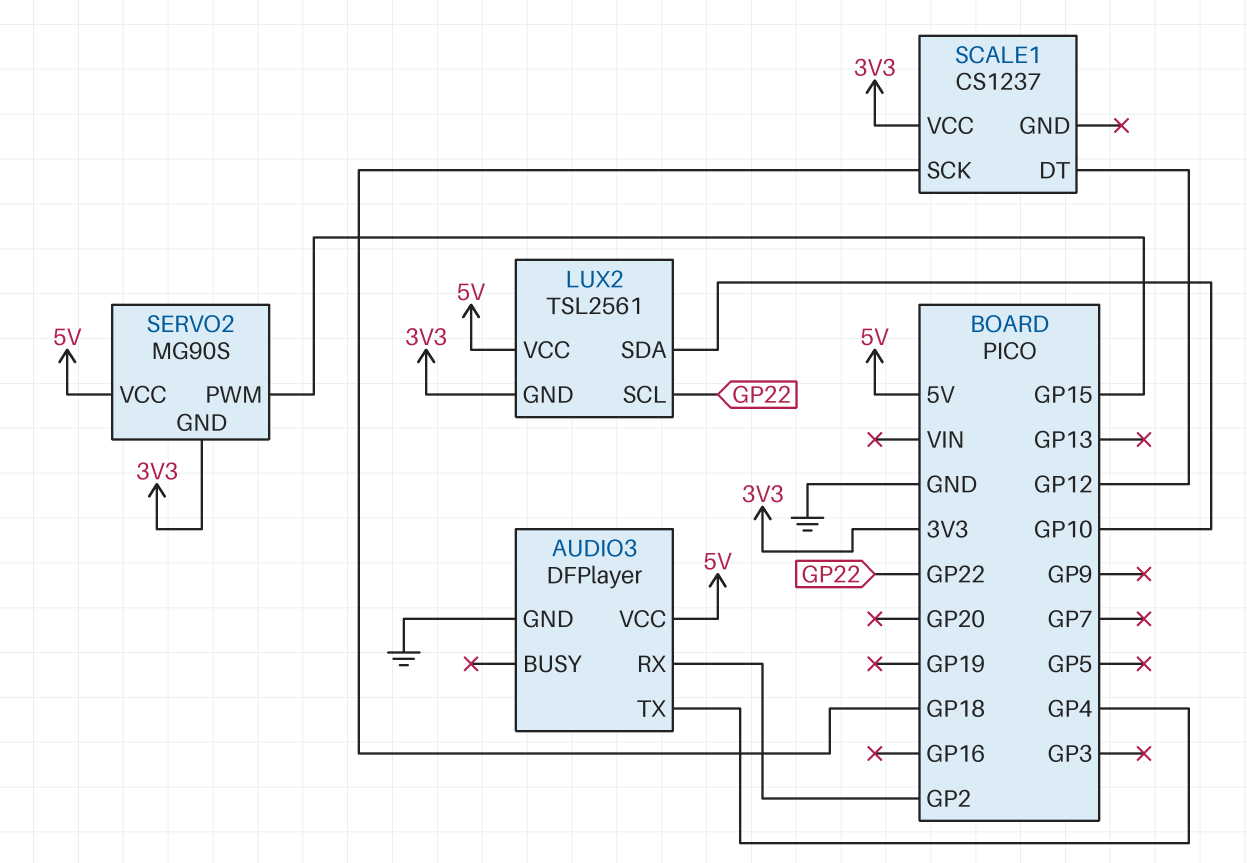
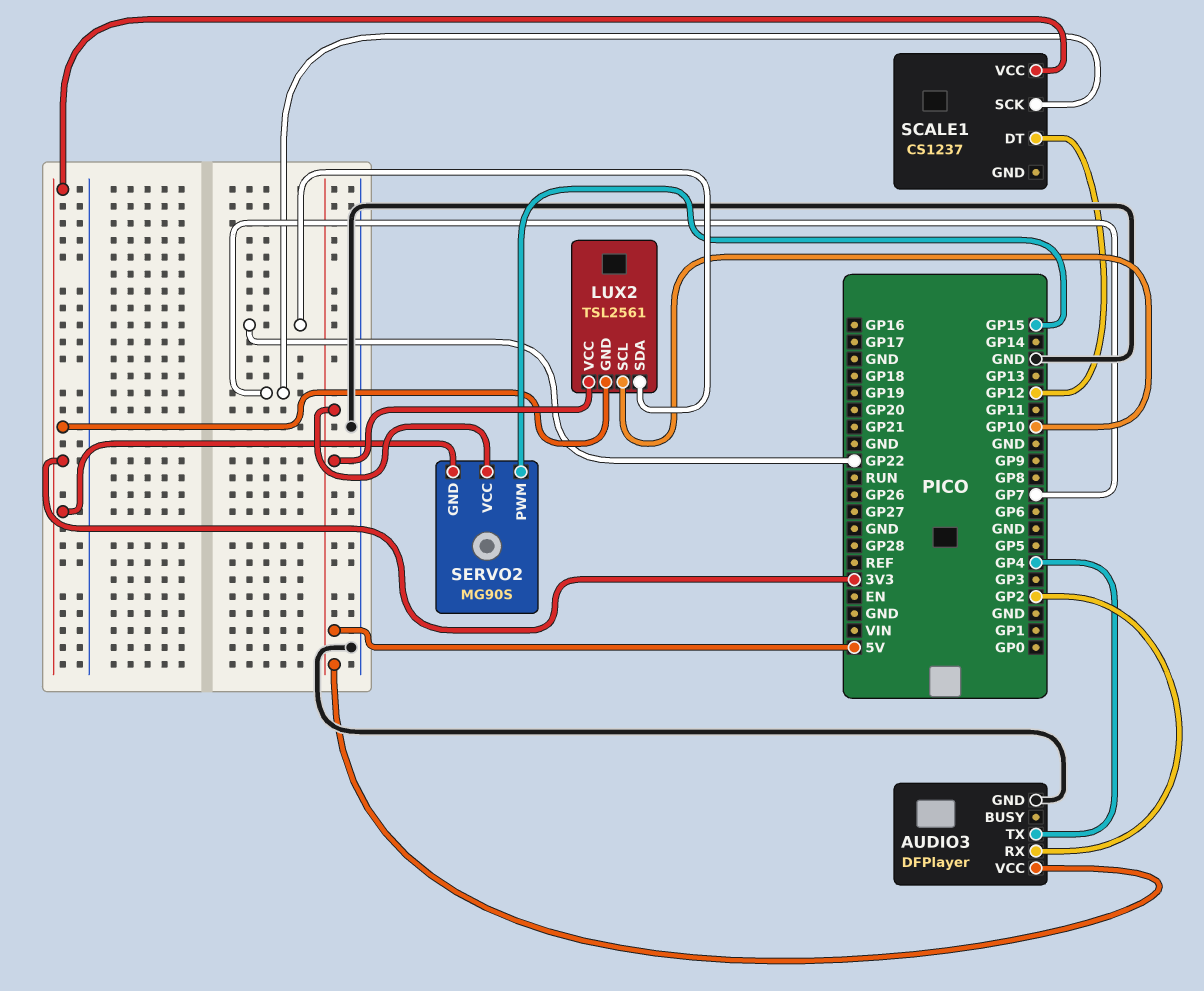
LUX2 pin SCL: GP22 -> GP10
LUX2 pin SDA: GP10 -> GP22
SCALE1 pin SCK: GP18 -> GP7

